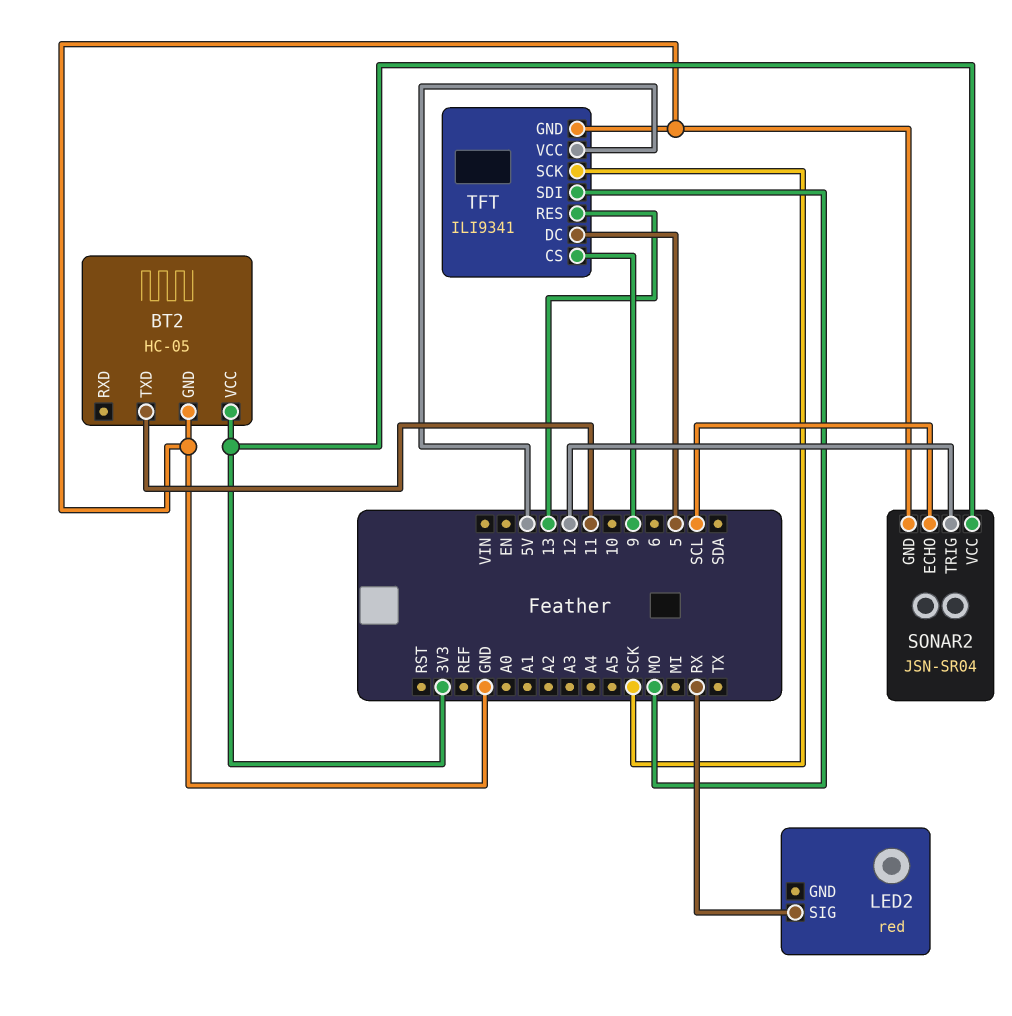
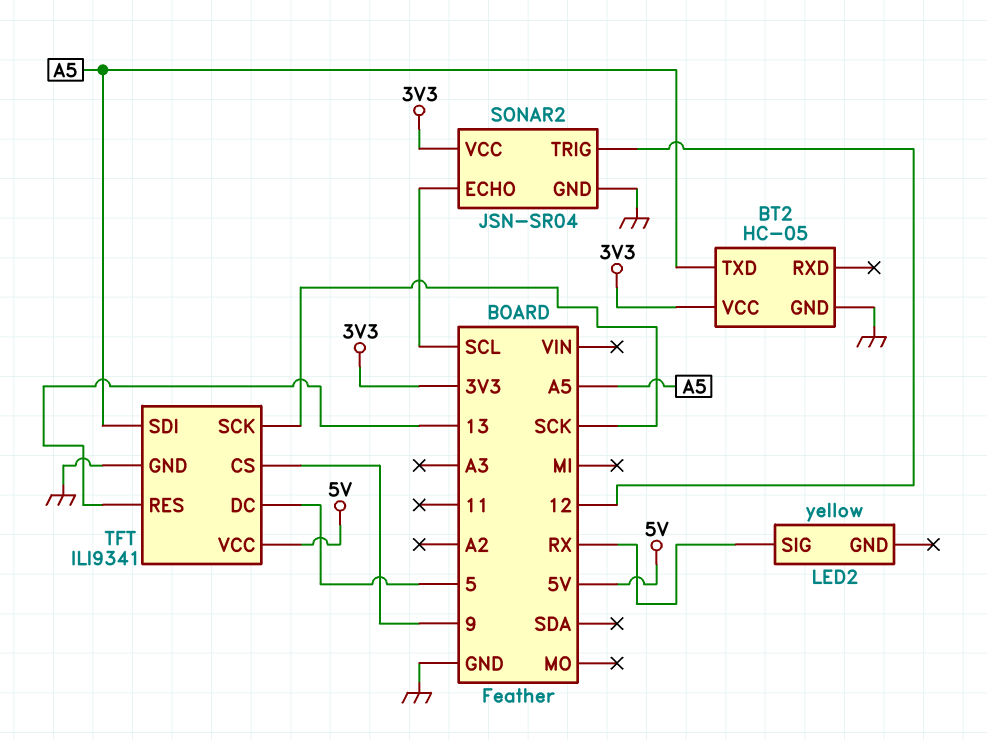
BT2 pin TXD: 11 -> A5
LED2: red -> yellow
TFT pin SDI: MO -> A5

